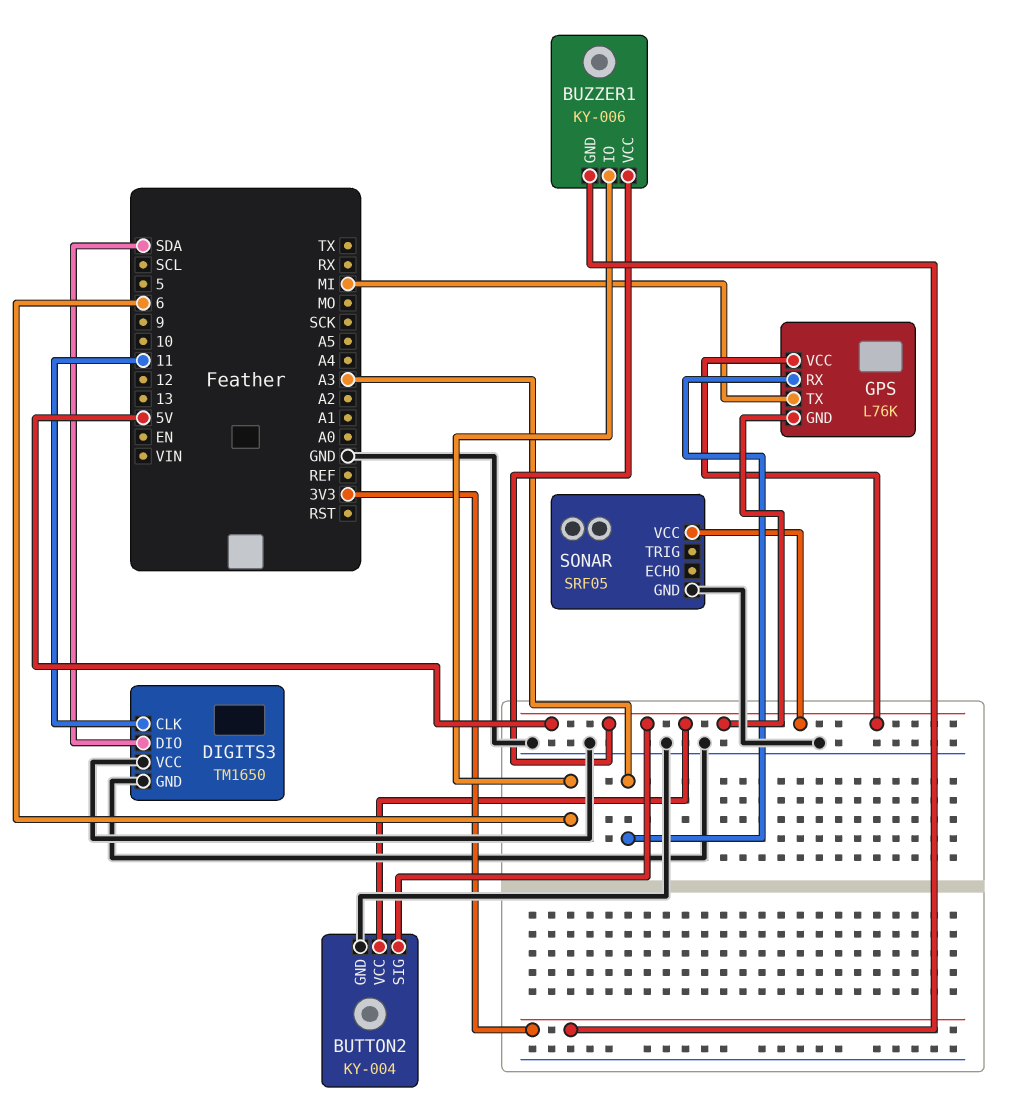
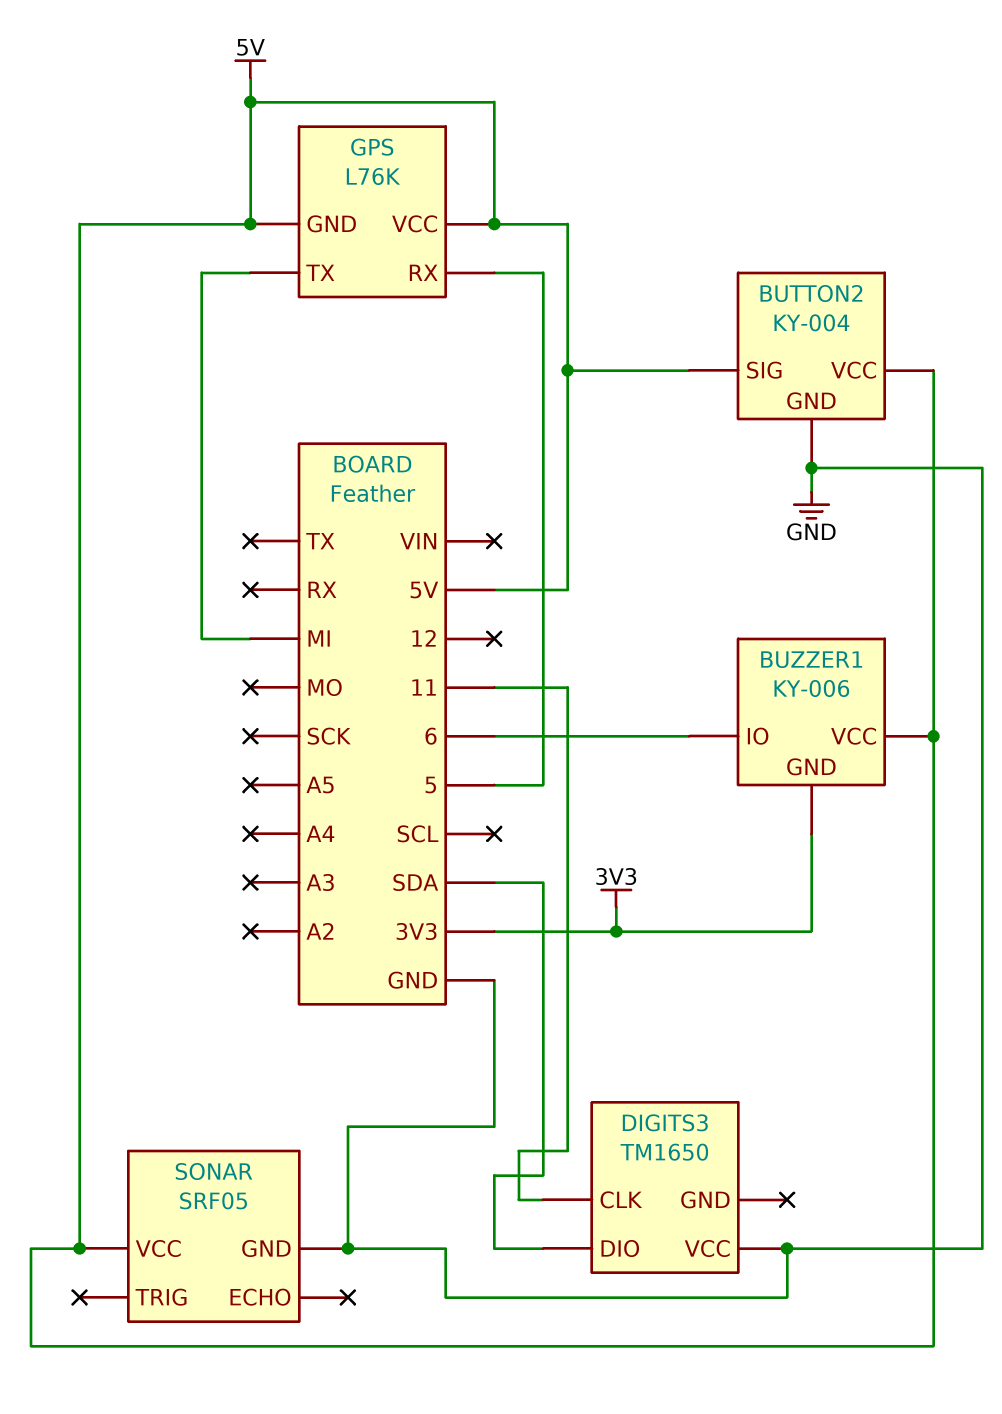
DIGITS3 pin GND: GND -> none
GPS pin RX: A3 -> 5

